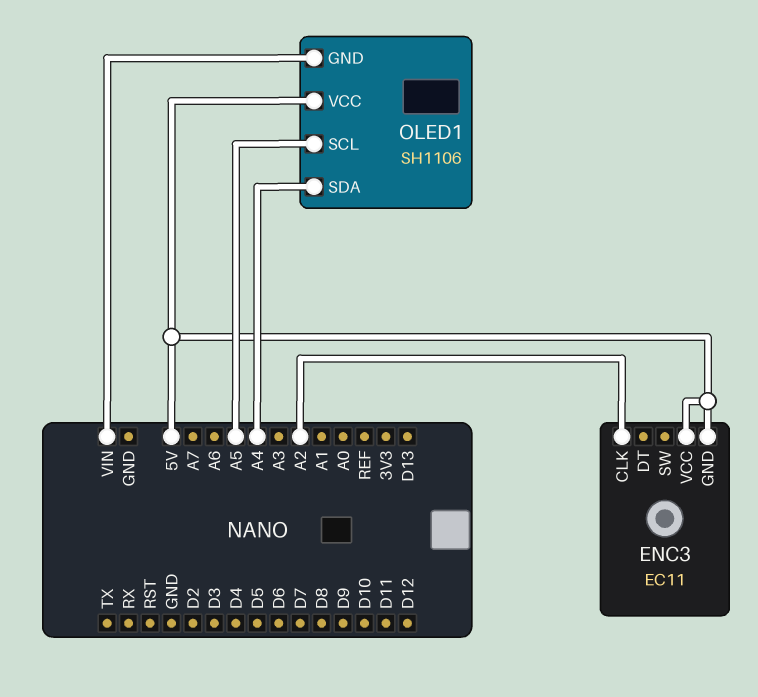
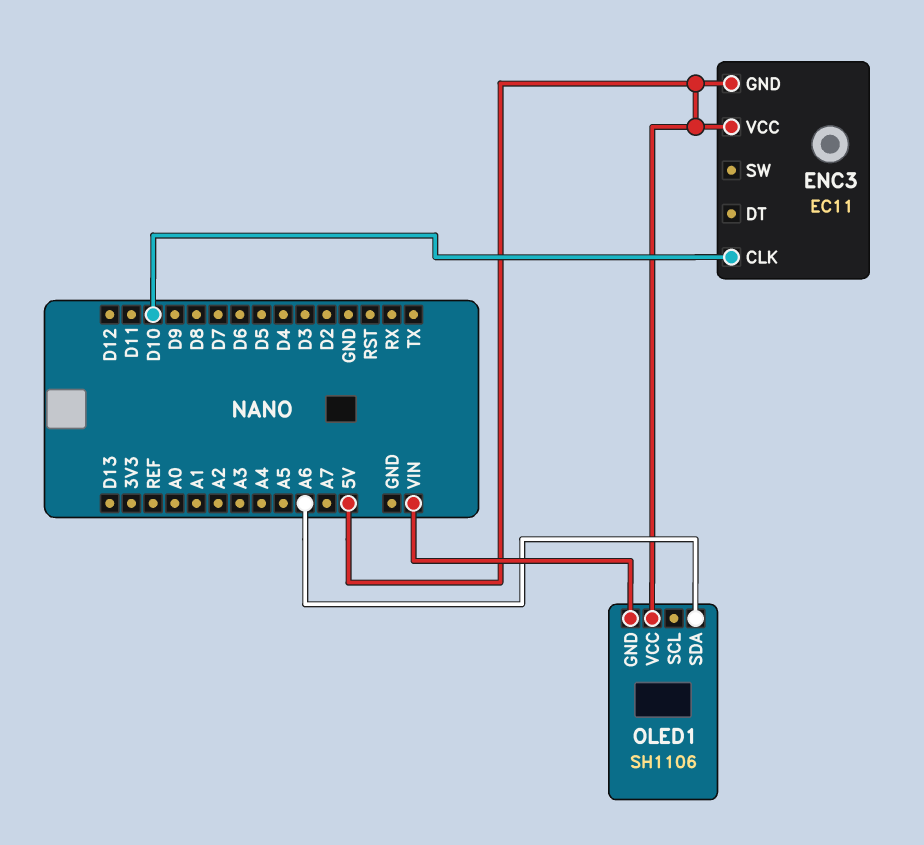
ENC3 pin CLK: A2 -> D10
OLED1 pin SCL: A5 -> none
OLED1 pin SDA: A4 -> A6

